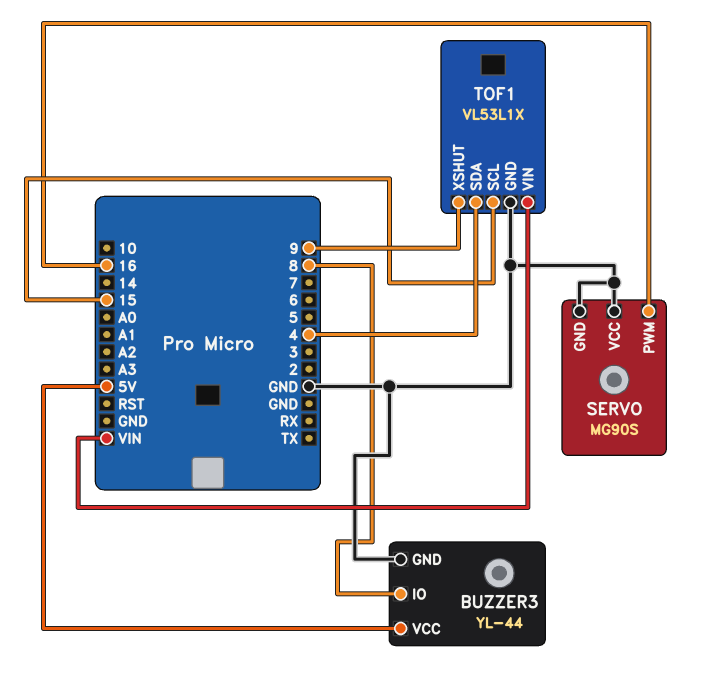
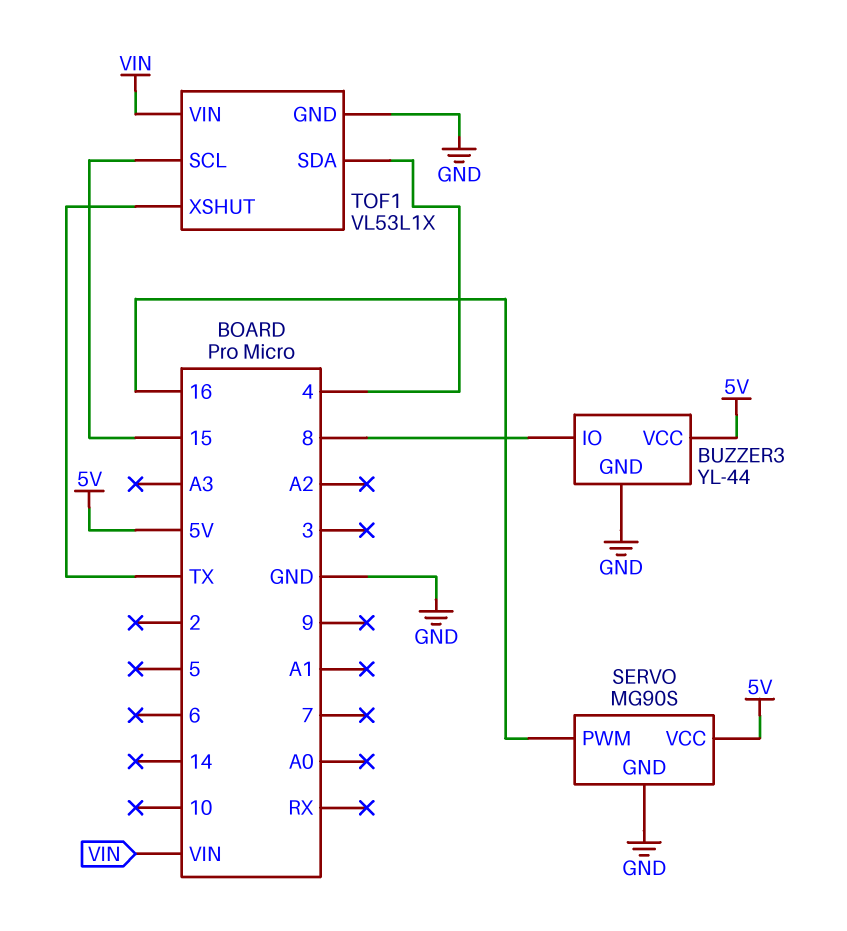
SERVO pin VCC: GND -> 5V
TOF1 pin XSHUT: 9 -> TX

